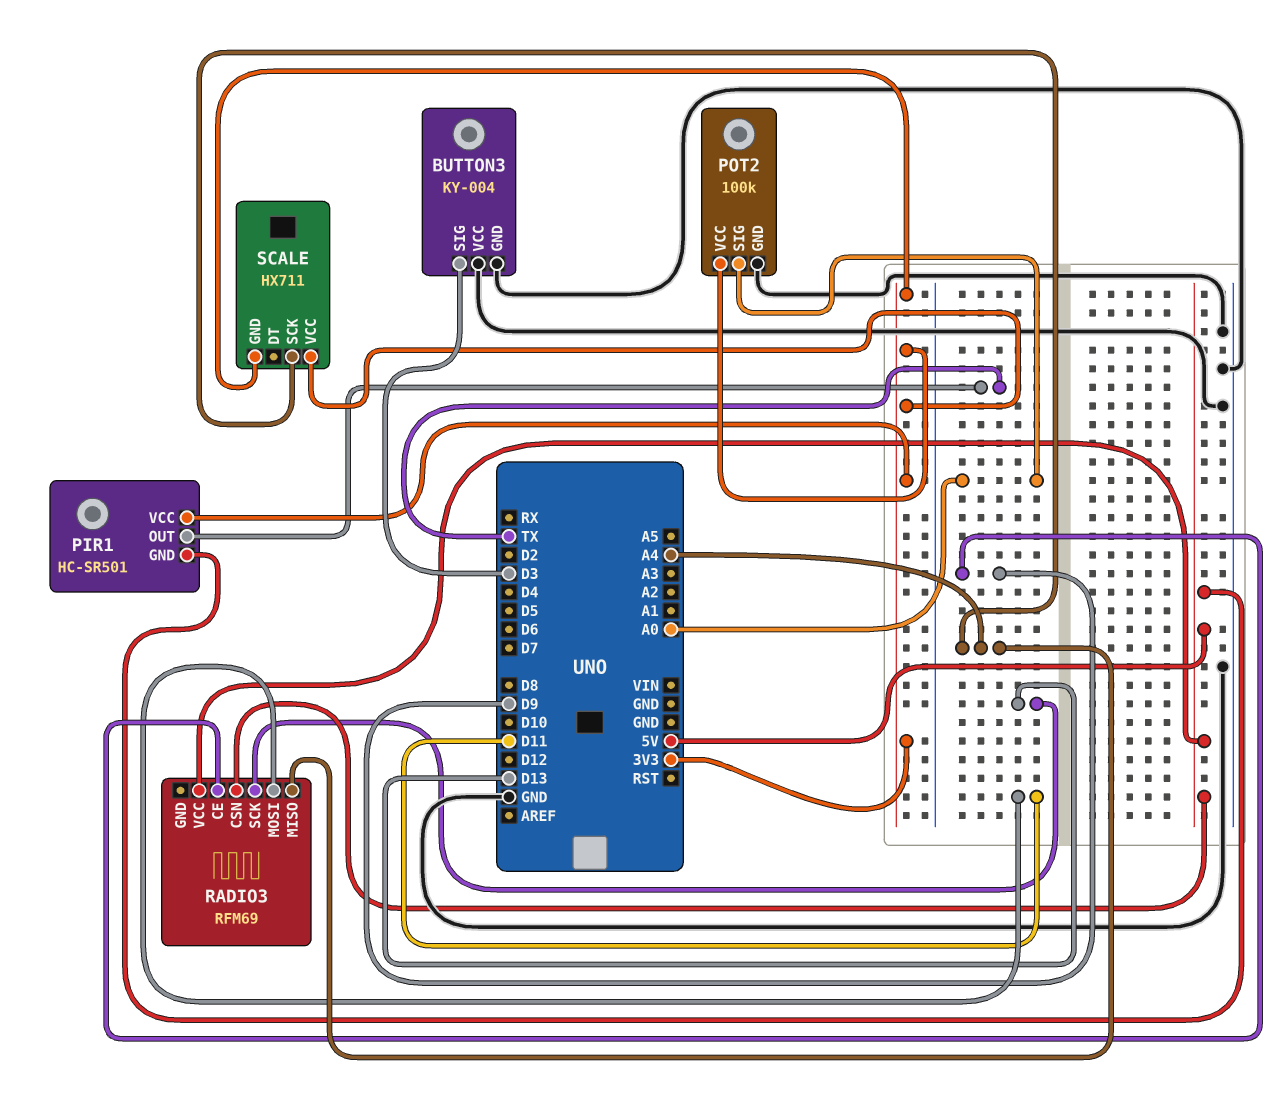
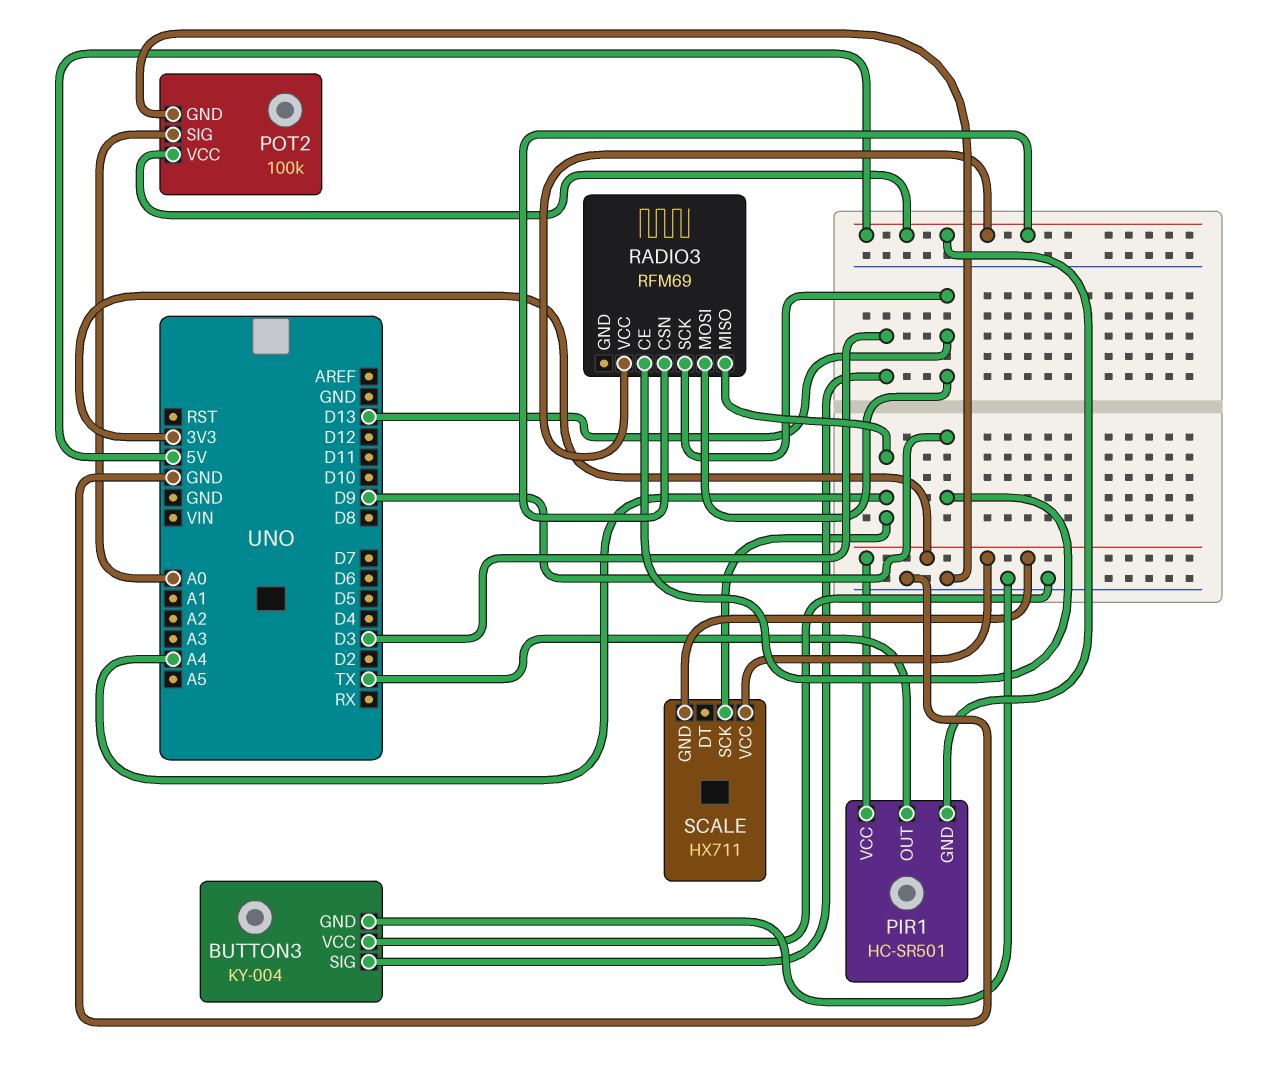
POT2 pin VCC: 3V3 -> 5V
RADIO3 pin MOSI: D11 -> D13

